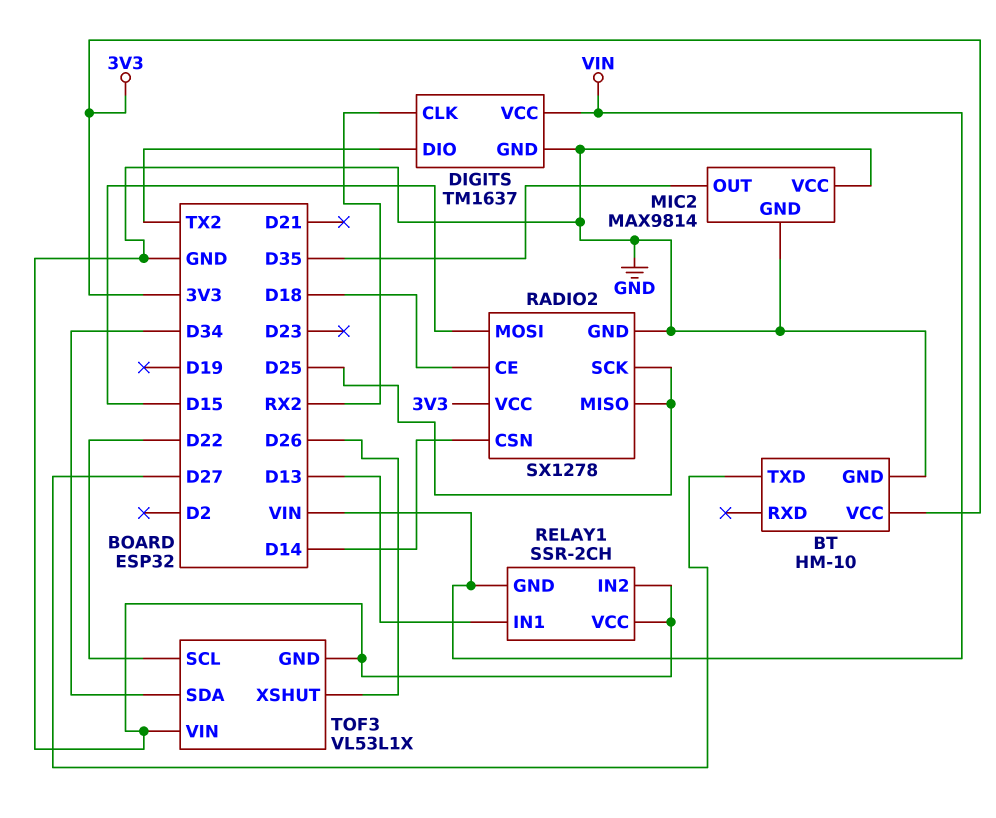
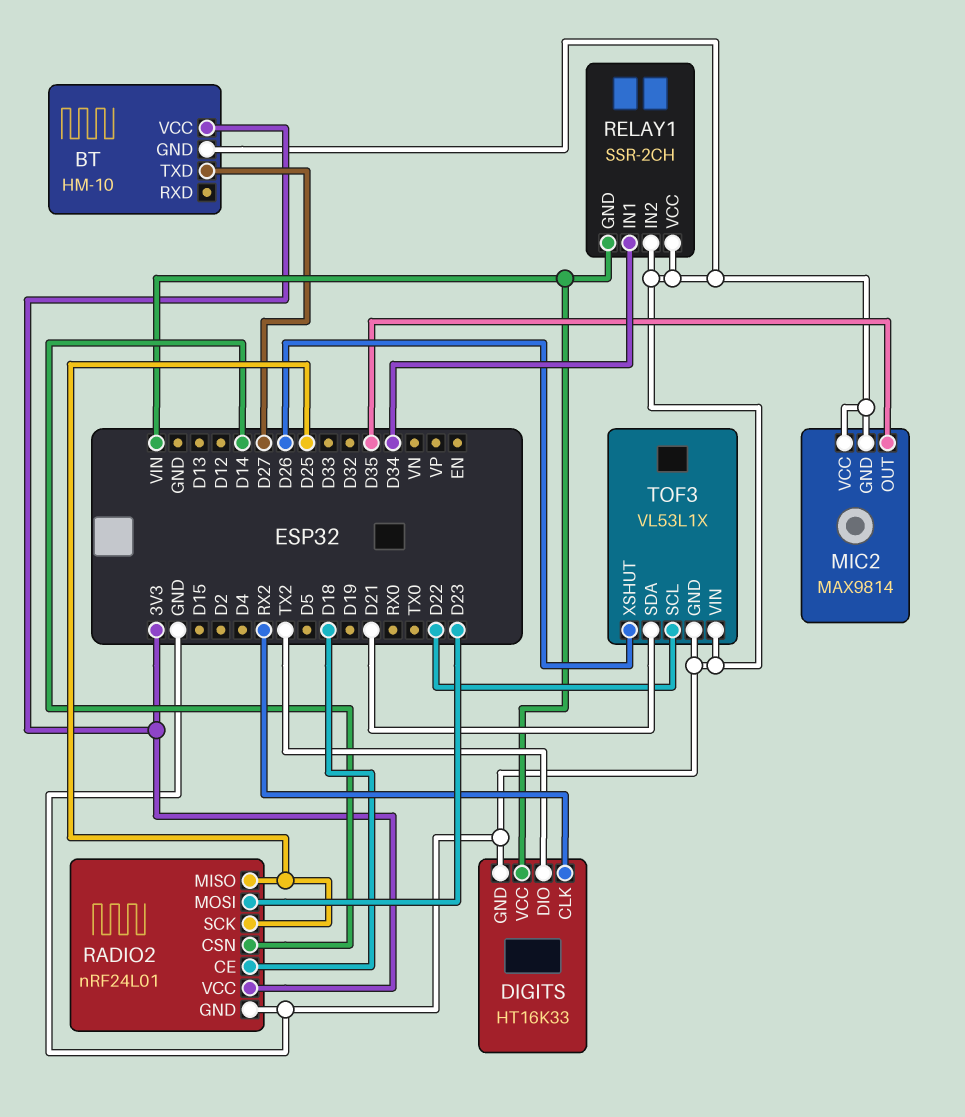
DIGITS: TM1637 -> HT16K33
RADIO2: SX1278 -> nRF24L01
RADIO2 pin MOSI: D15 -> D23
RELAY1 pin IN1: D13 -> D34
TOF3 pin SDA: D34 -> D21

